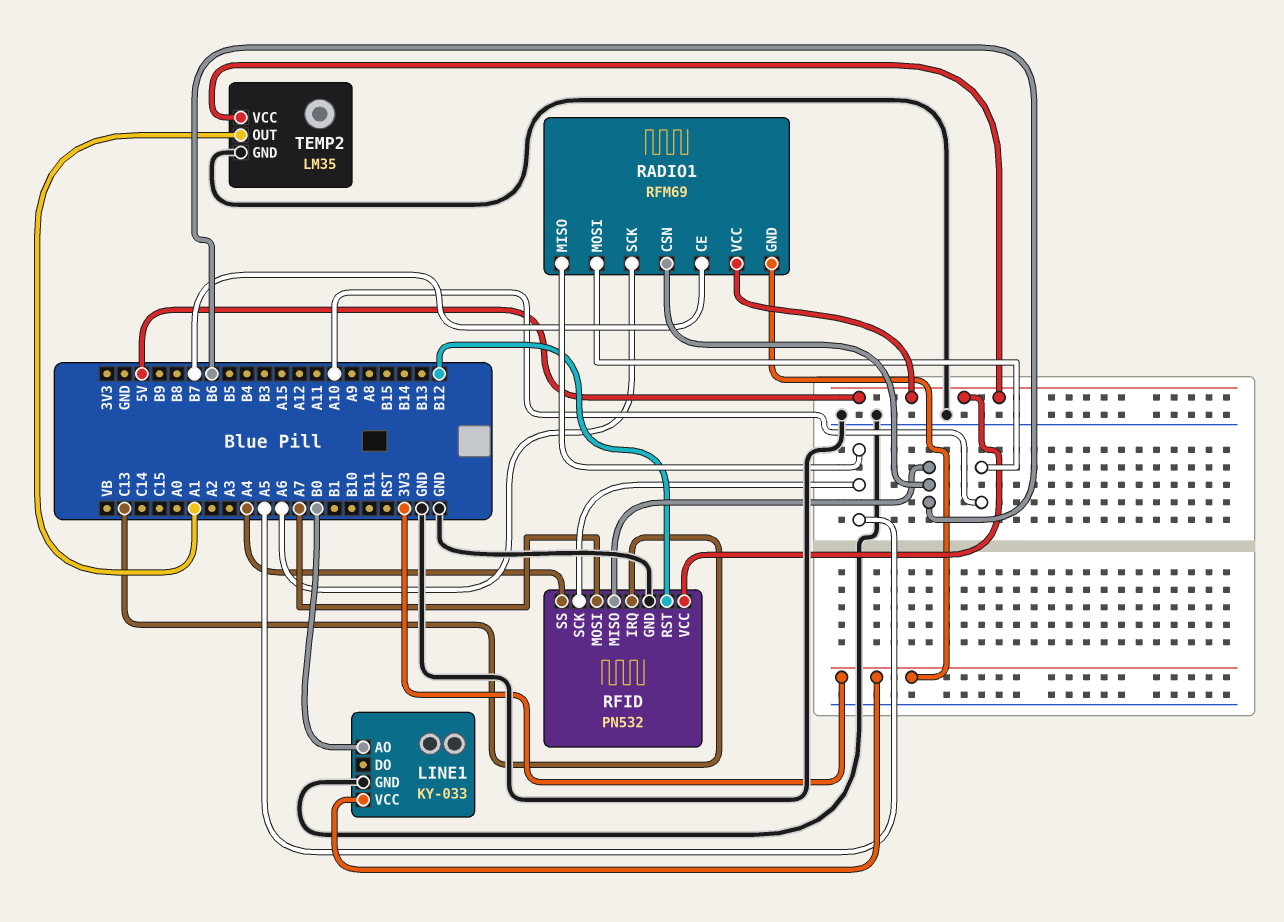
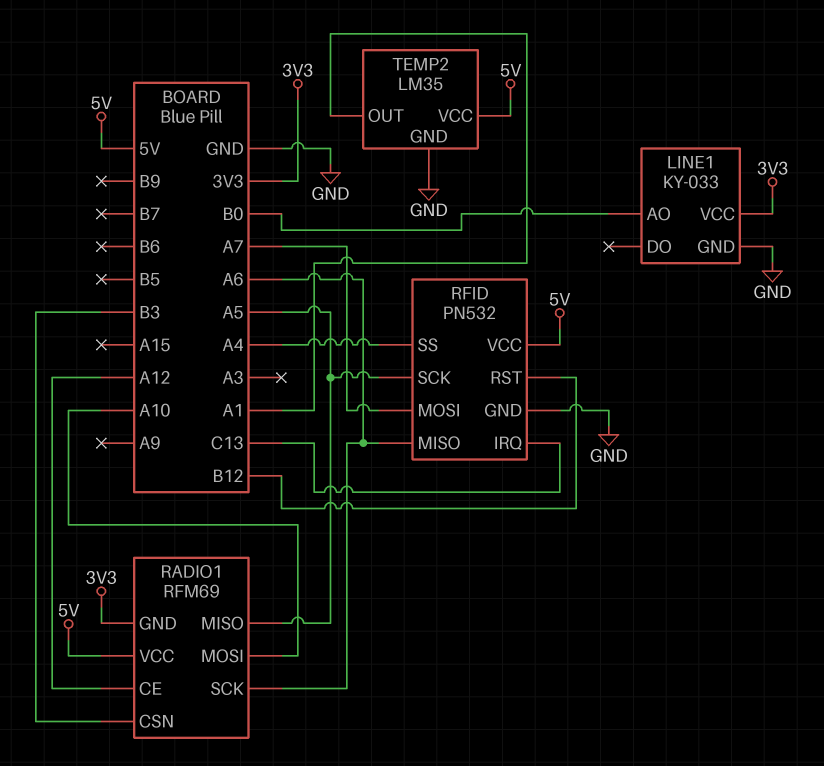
RADIO1 pin CE: B7 -> A12
RADIO1 pin CSN: B6 -> B3
RFID pin MISO: B6 -> A6

